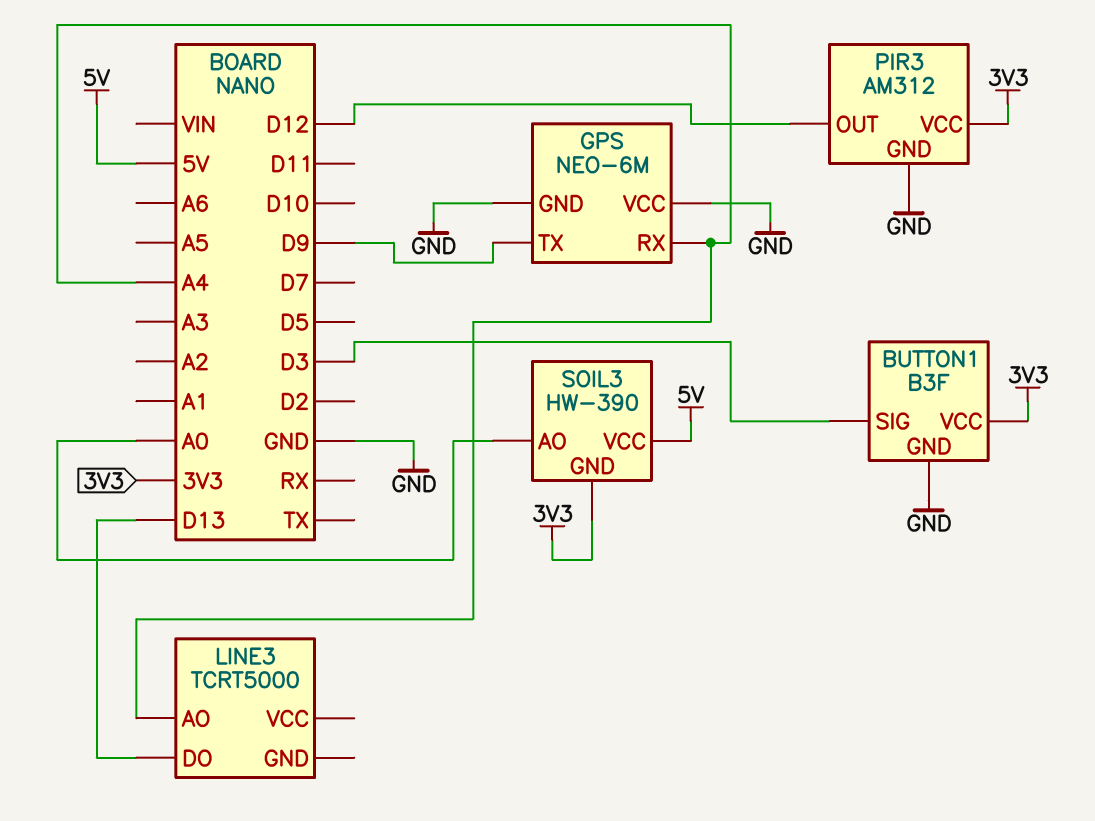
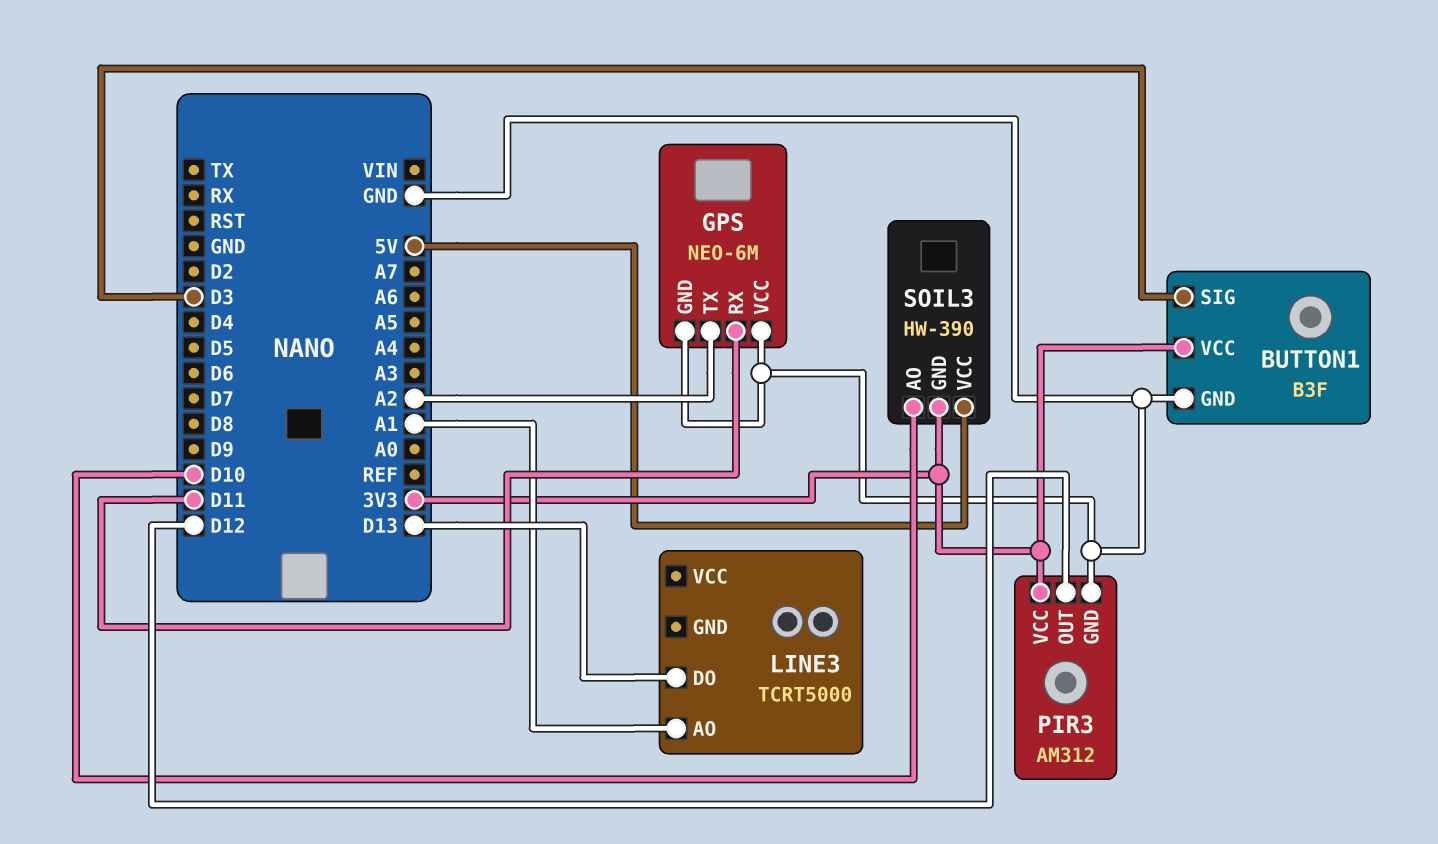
GPS pin RX: A4 -> D11
GPS pin TX: D9 -> A2
LINE3 pin AO: A4 -> A1
SOIL3 pin AO: A0 -> D10

